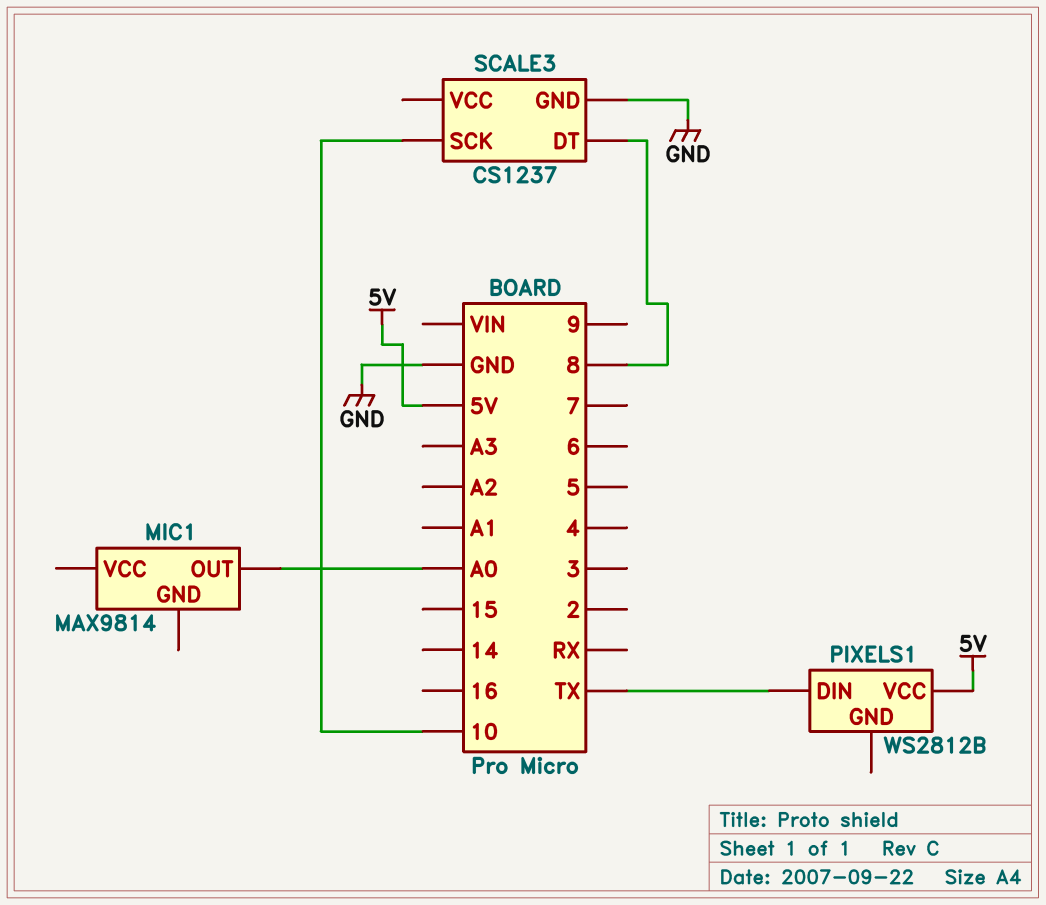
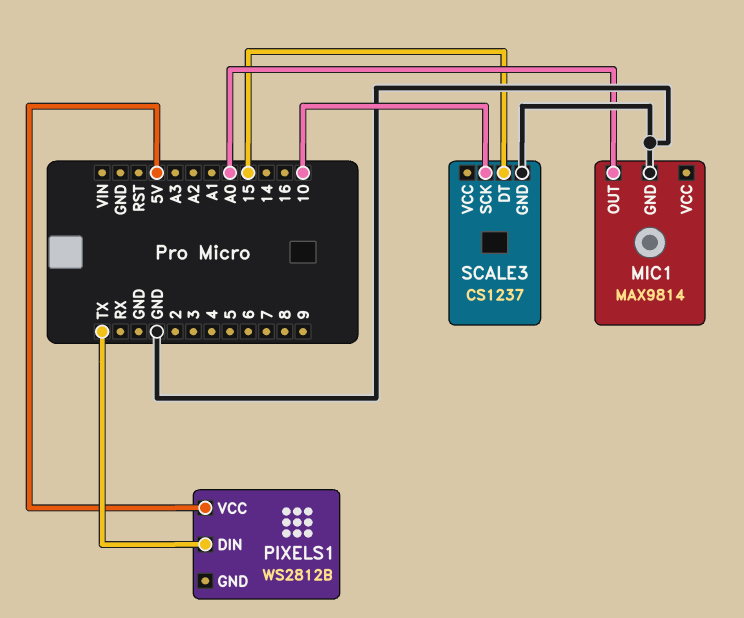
MIC1 pin GND: none -> GND
SCALE3 pin DT: 8 -> 15

